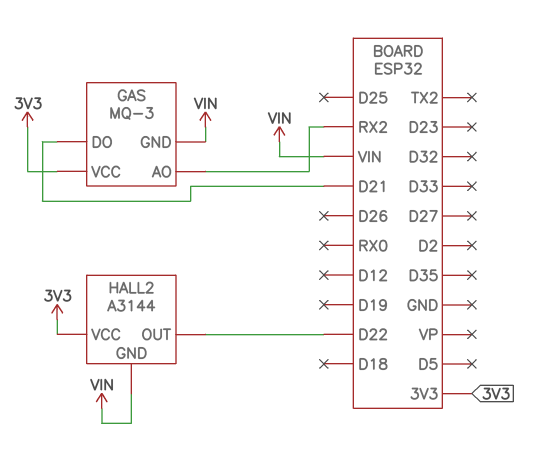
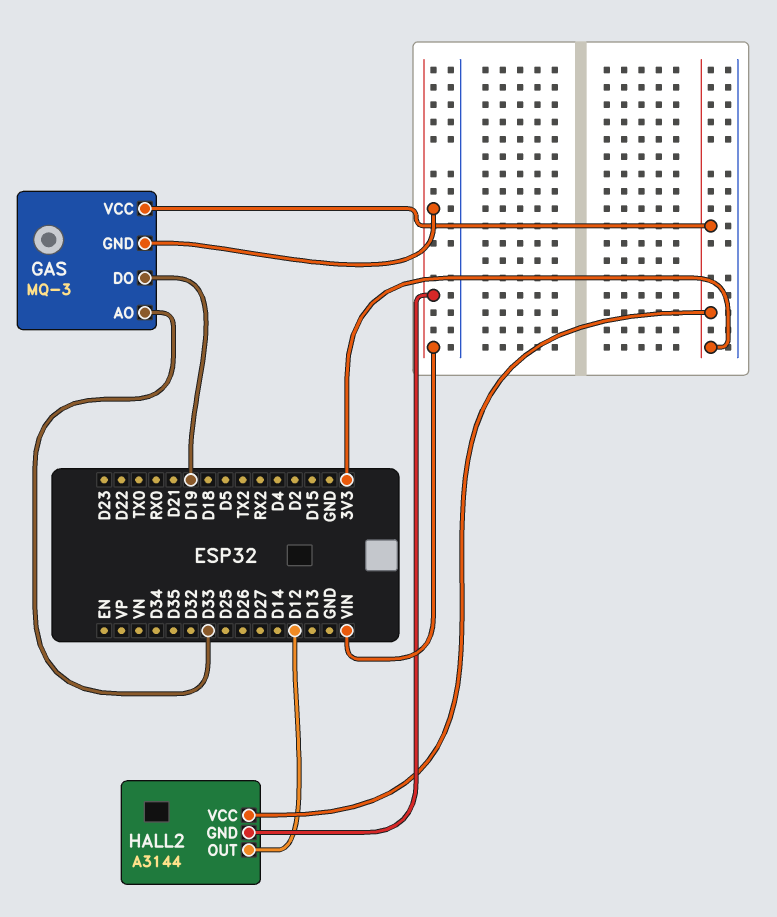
GAS pin AO: RX2 -> D33
GAS pin DO: D21 -> D19
HALL2 pin OUT: D22 -> D12

